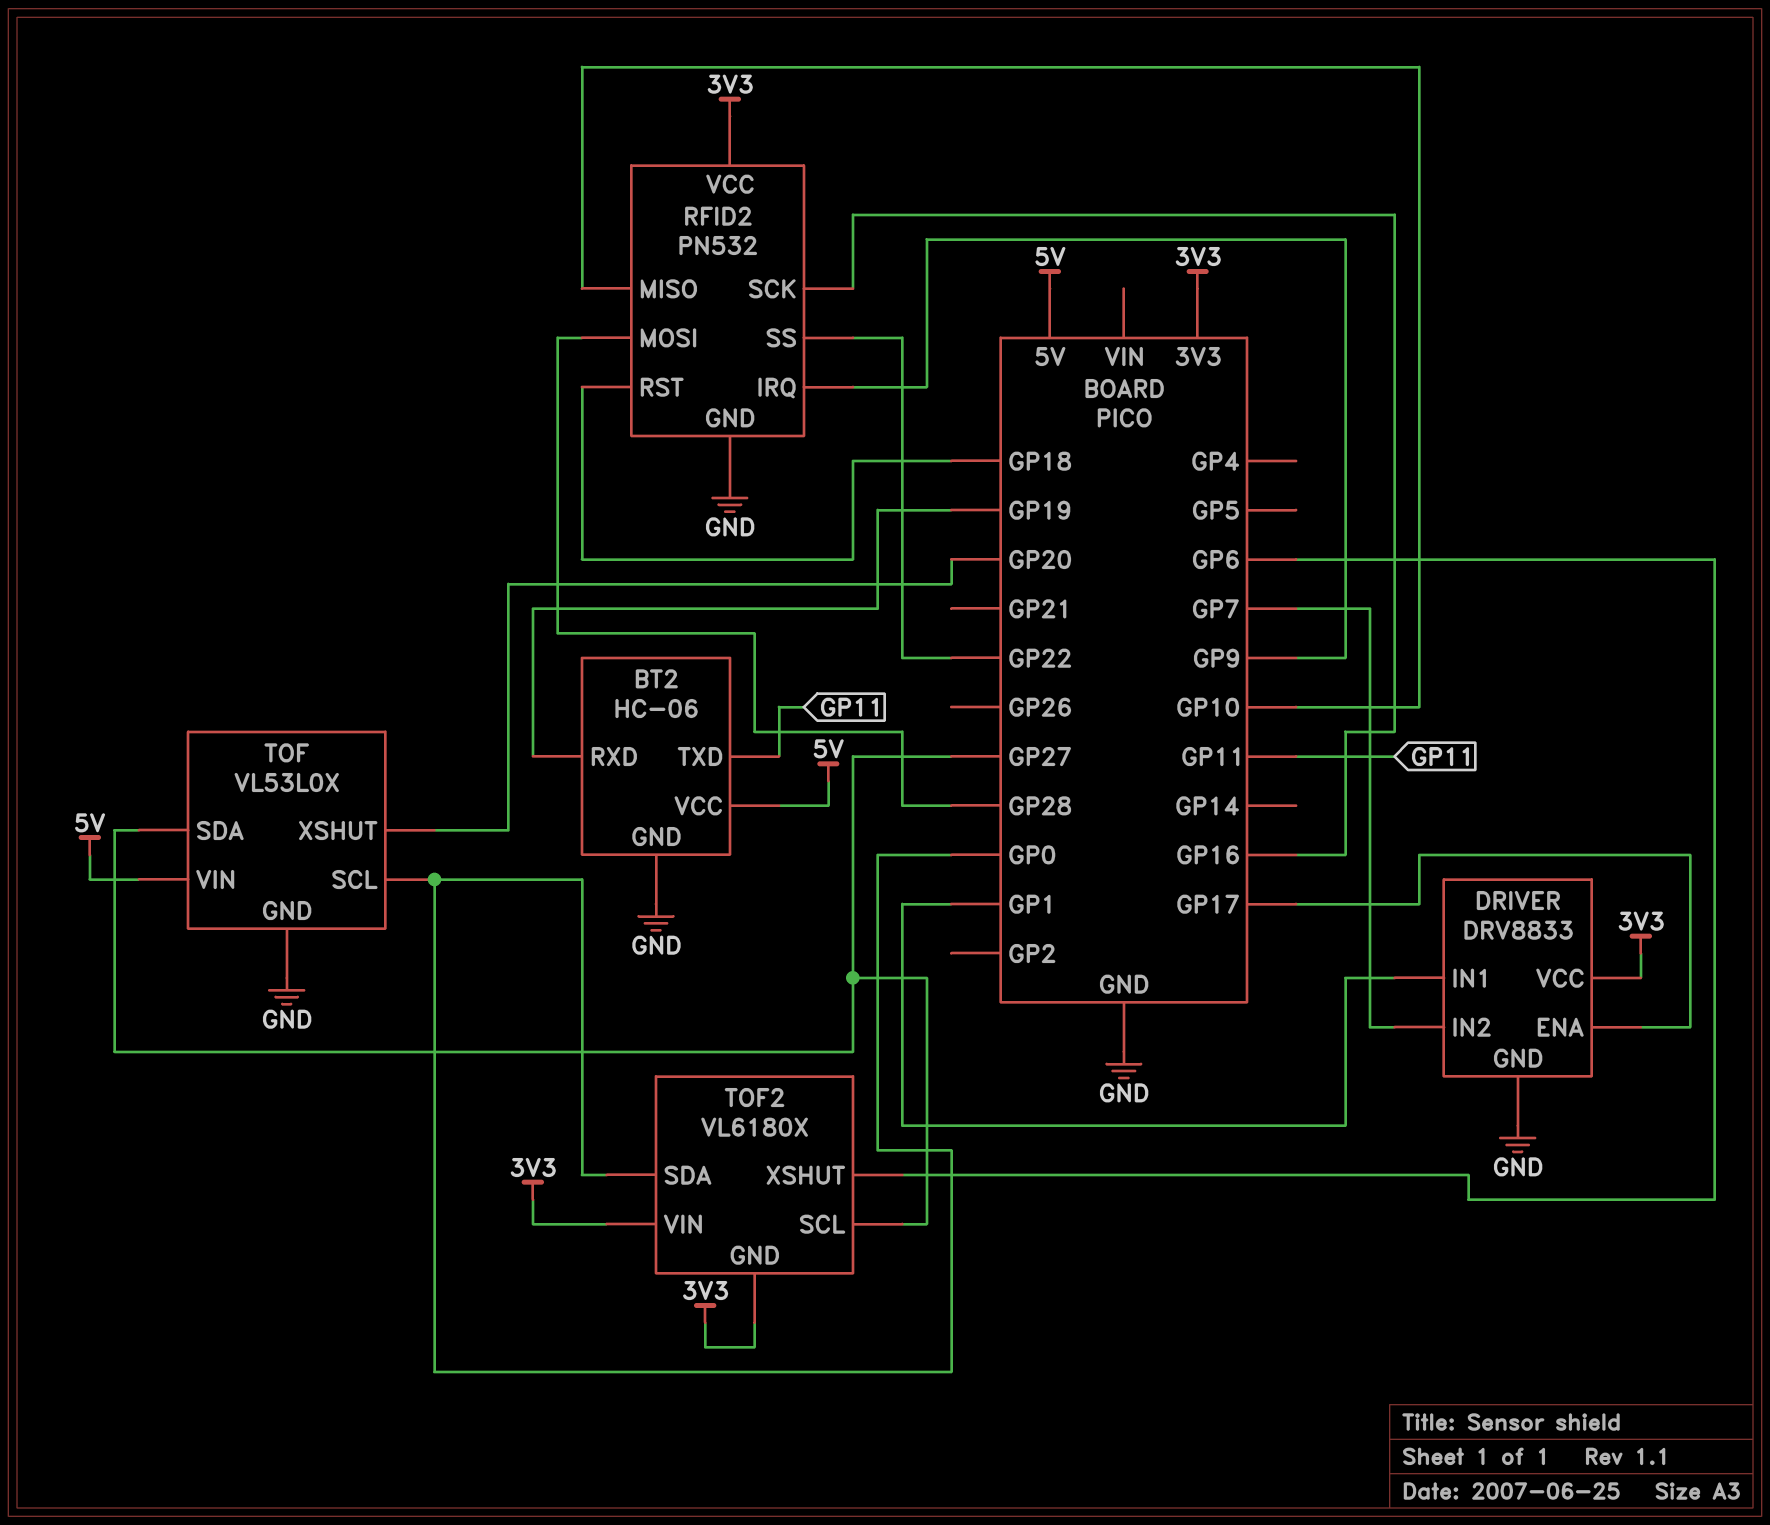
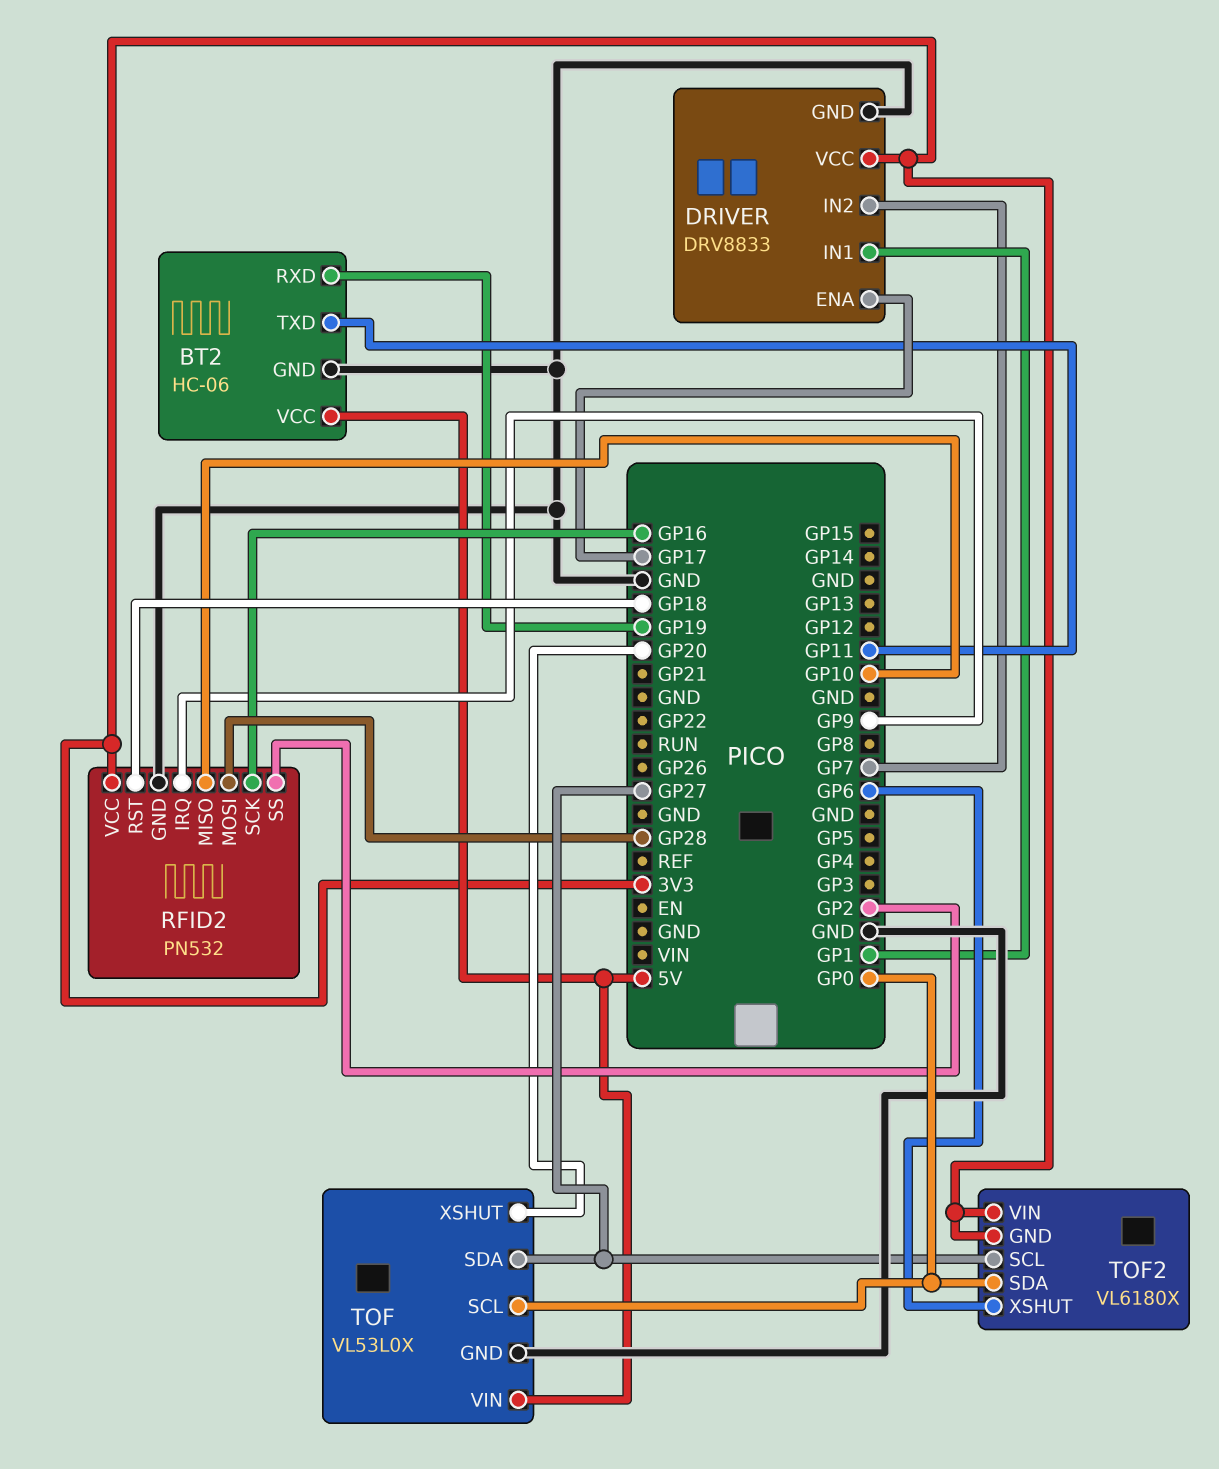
RFID2 pin SS: GP22 -> GP2

